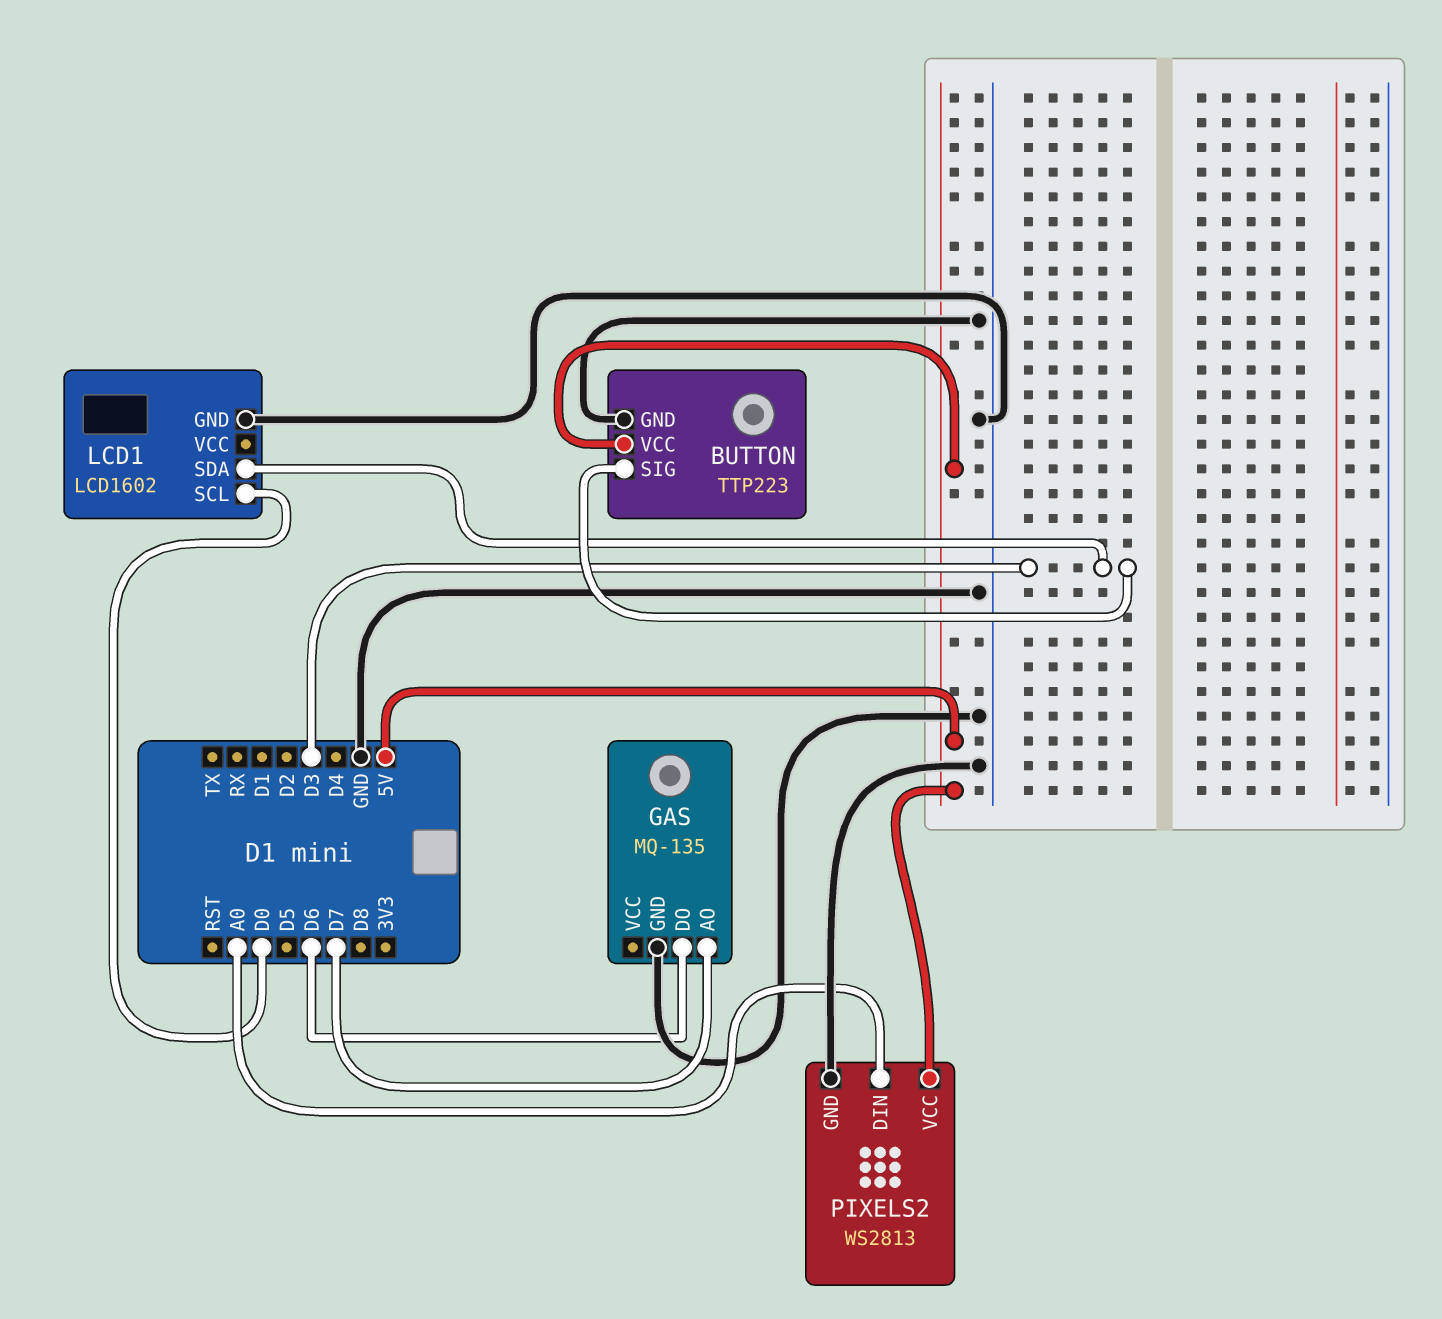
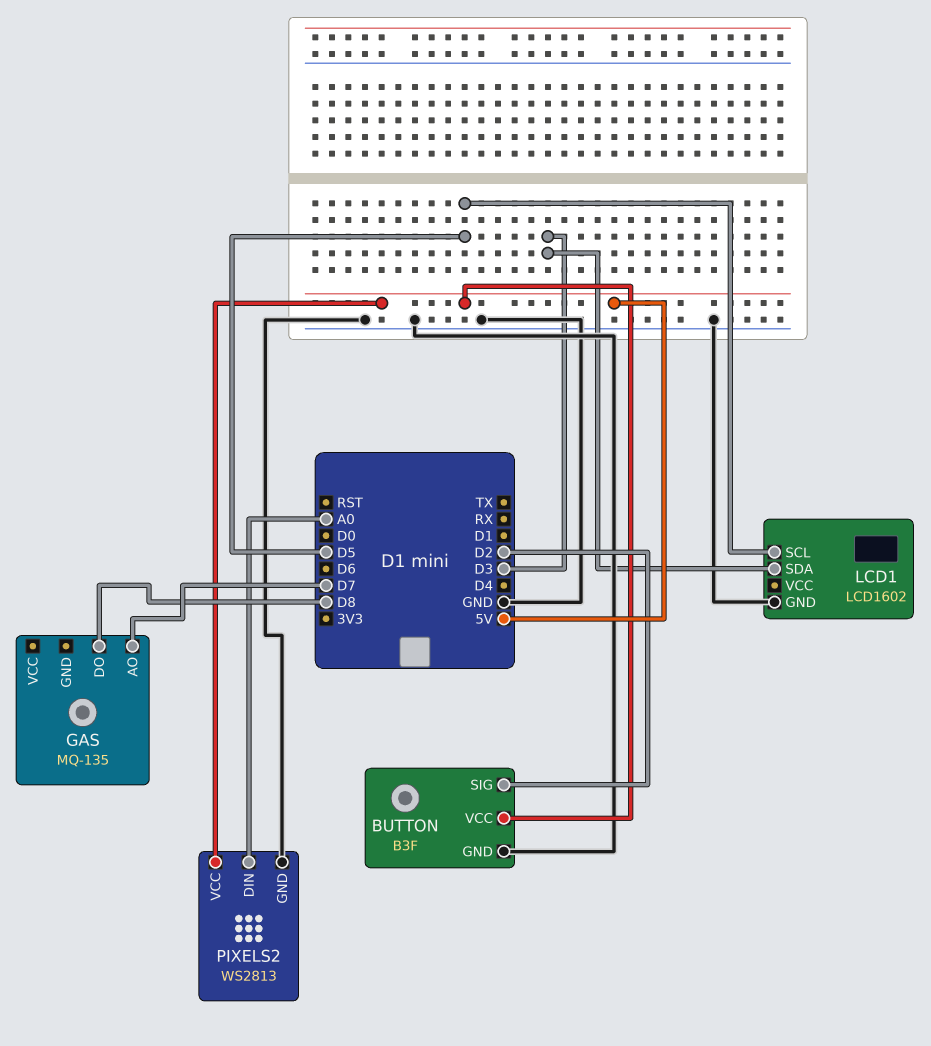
BUTTON: TTP223 -> B3F
BUTTON pin SIG: D3 -> D2
GAS pin DO: D6 -> D8
GAS pin GND: GND -> none
LCD1 pin SCL: D0 -> D5

